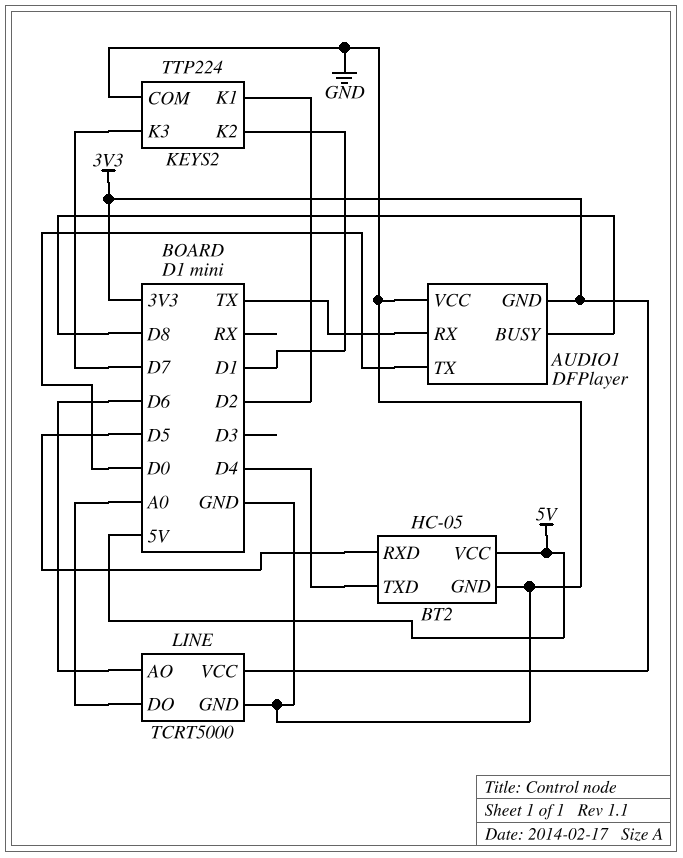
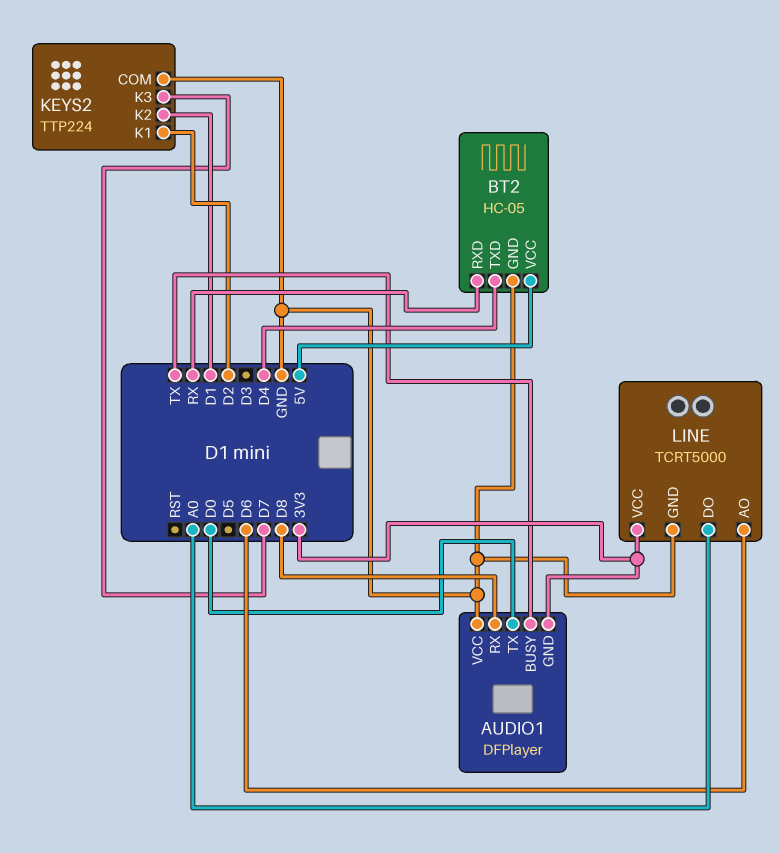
AUDIO1 pin BUSY: D8 -> TX
AUDIO1 pin RX: TX -> D8
BT2 pin RXD: D5 -> RX

